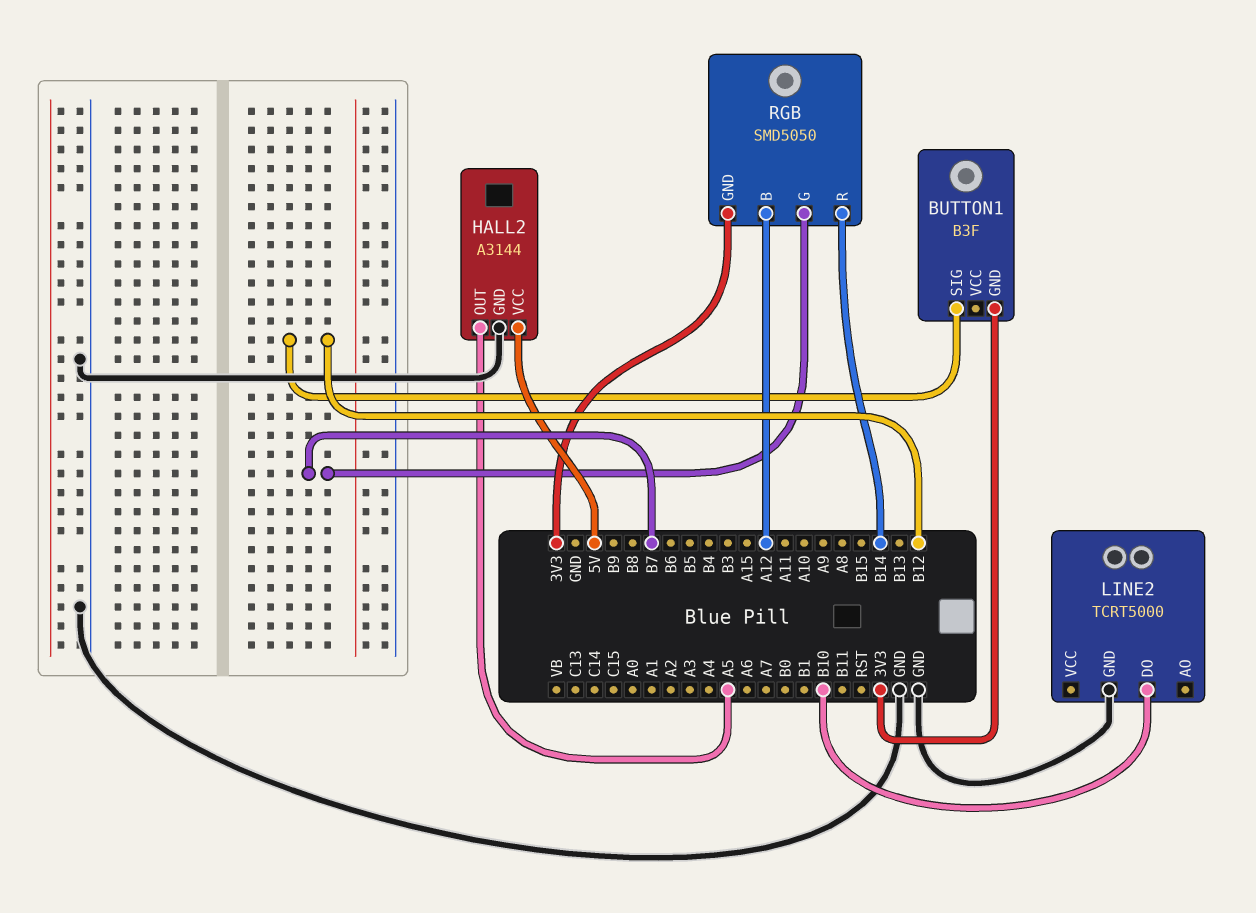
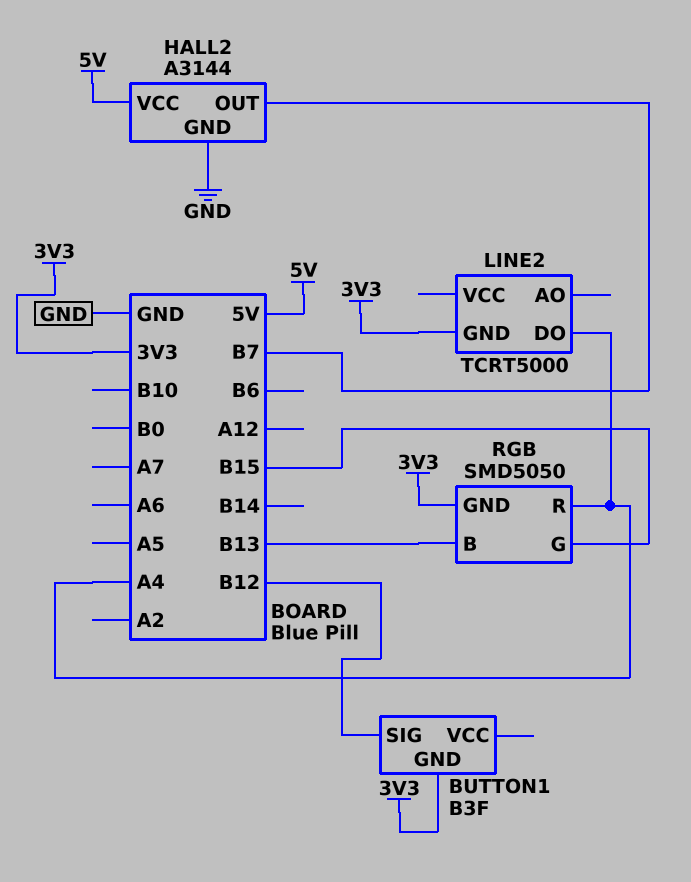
HALL2 pin OUT: A5 -> B7
LINE2 pin DO: B10 -> A4
LINE2 pin GND: GND -> 3V3
RGB pin B: A12 -> B13
RGB pin G: B7 -> B15
RGB pin R: B14 -> A4

